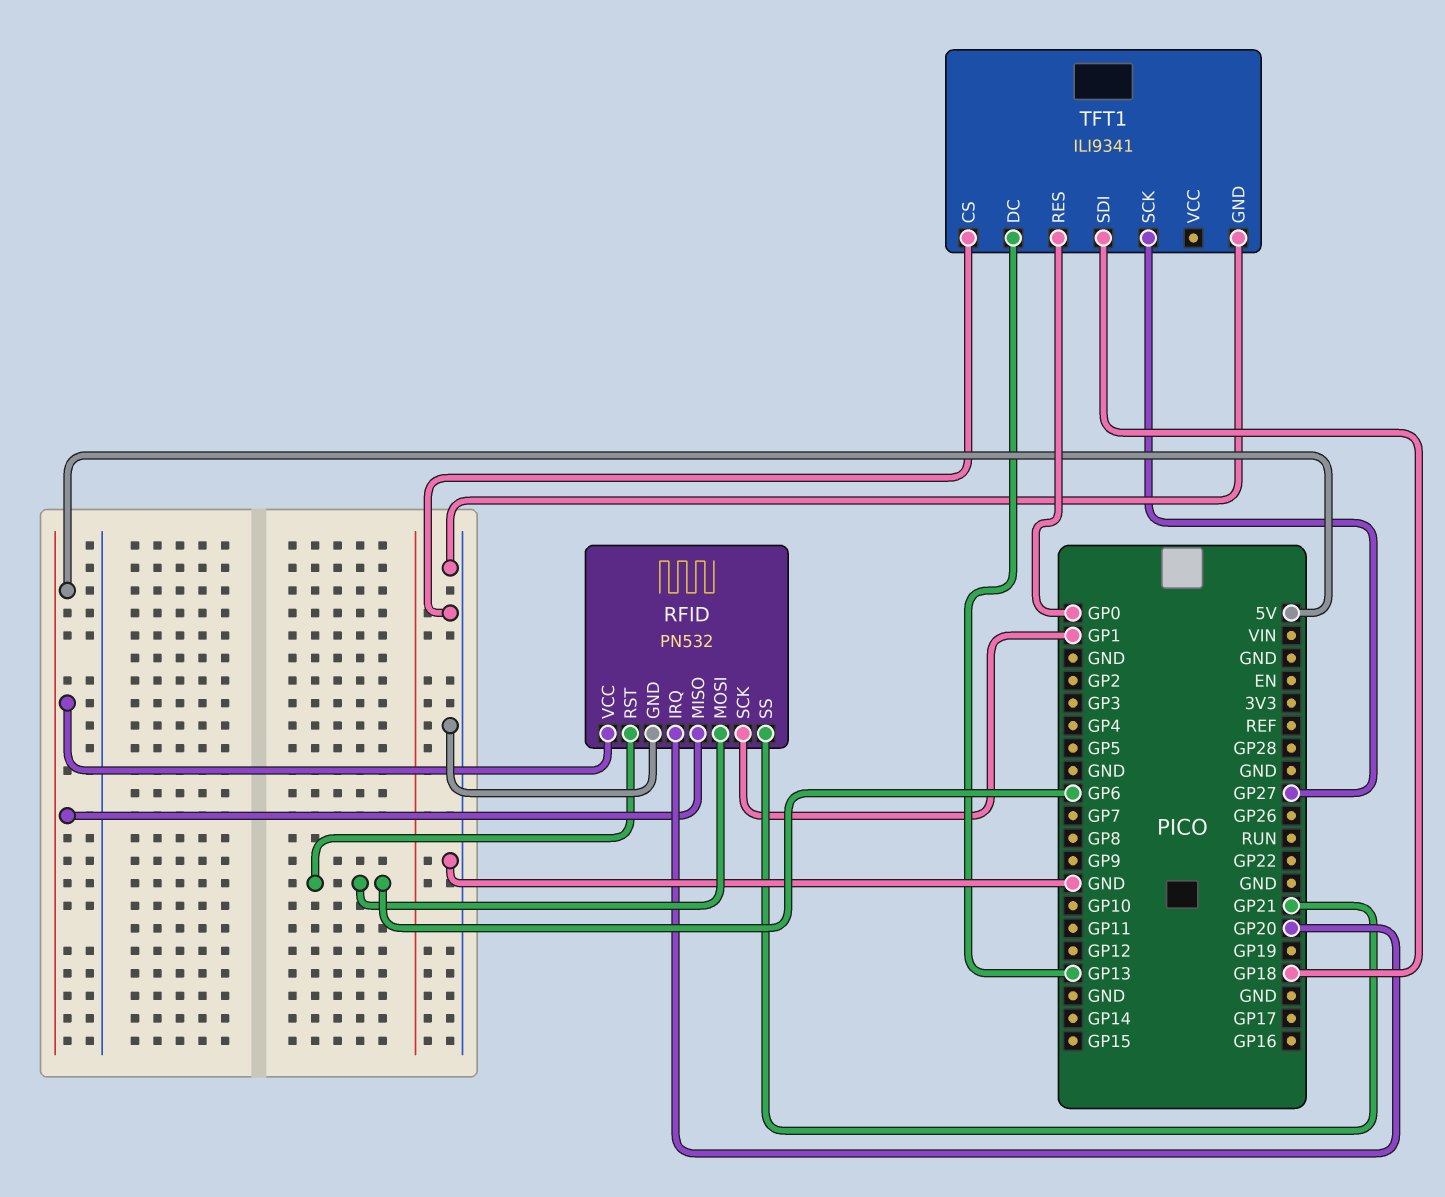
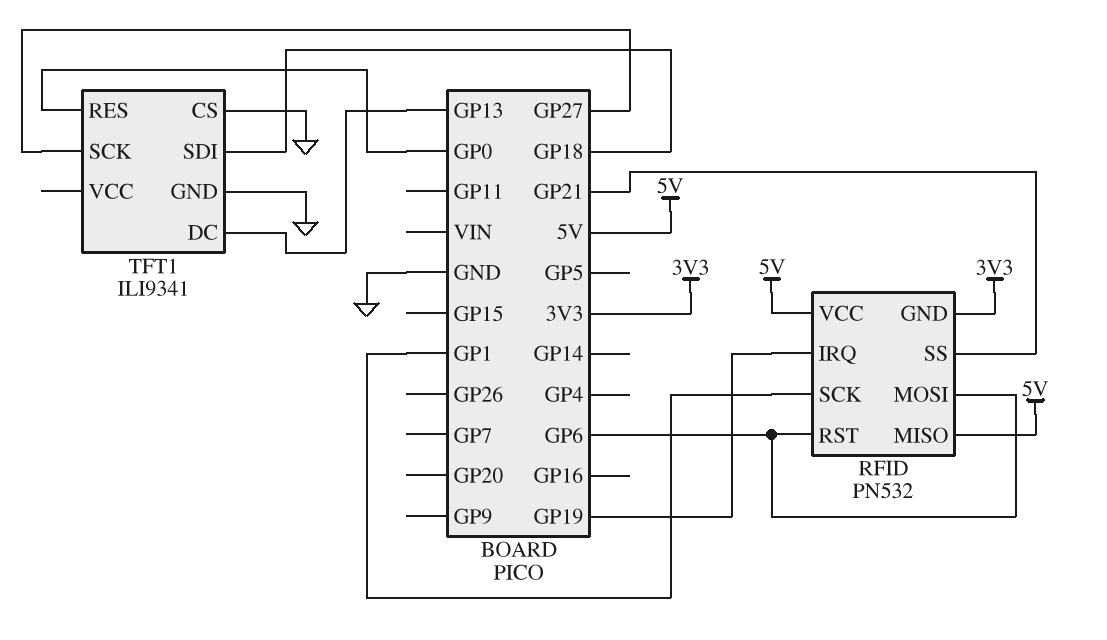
RFID pin GND: GND -> 3V3
RFID pin IRQ: GP20 -> GP19

